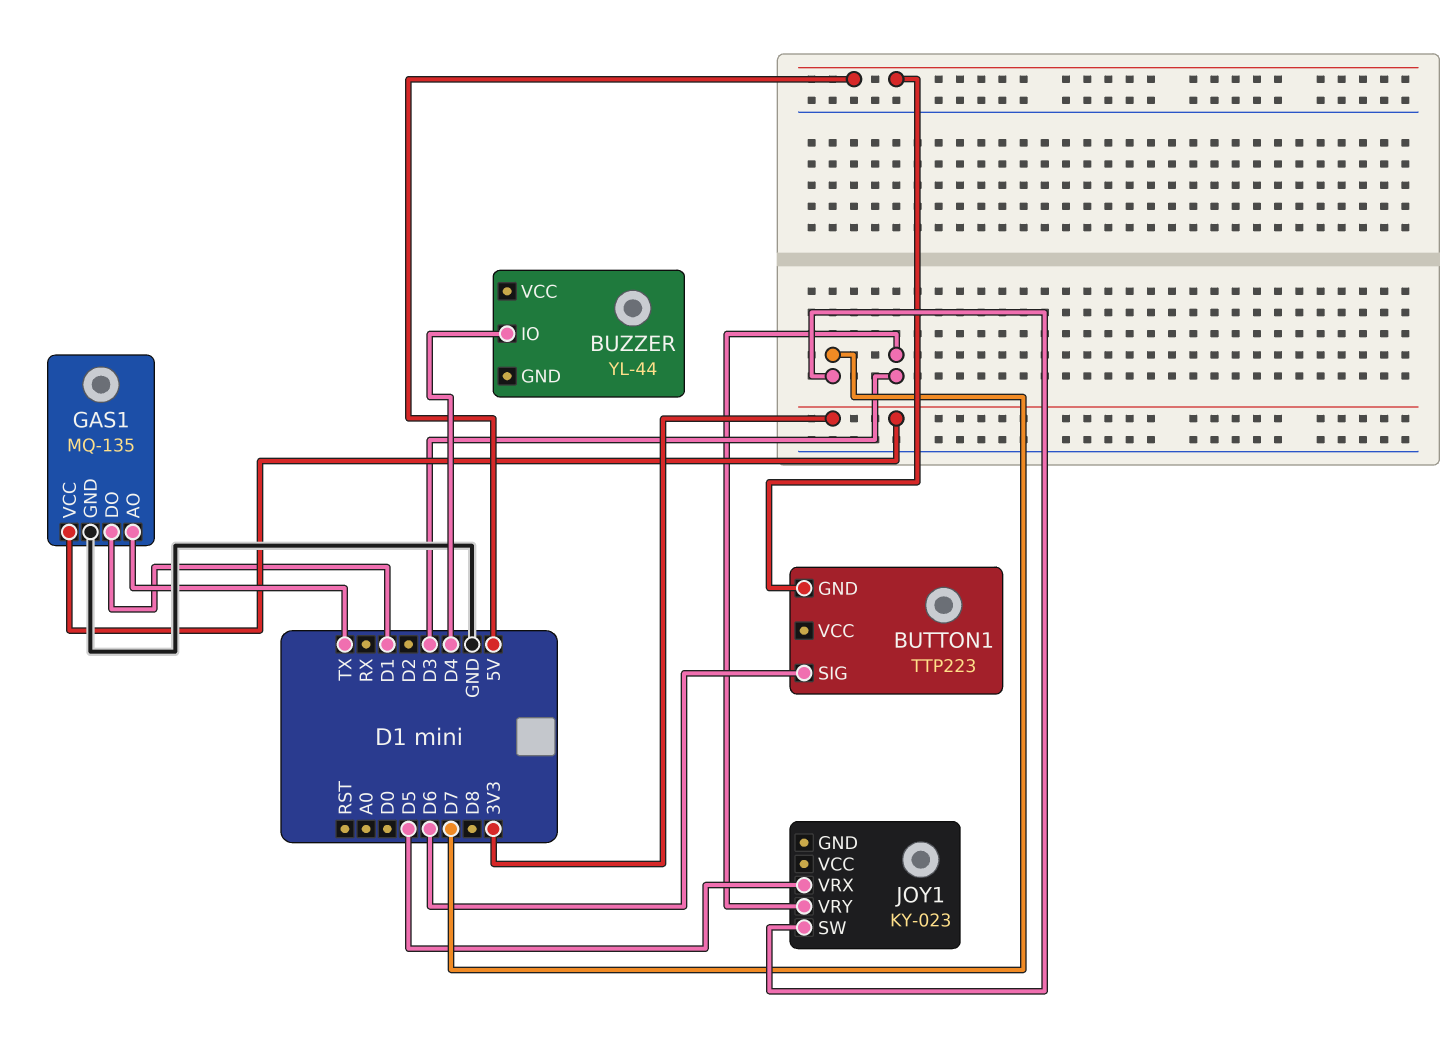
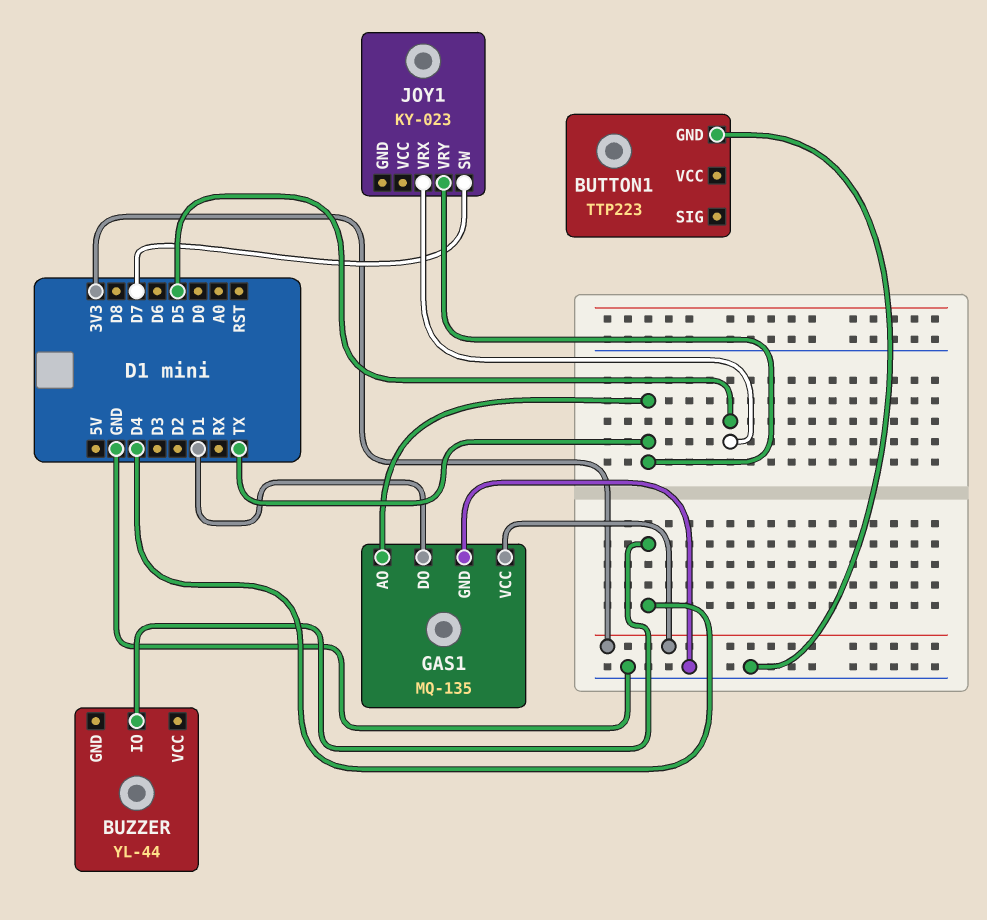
BUTTON1 pin GND: 5V -> GND
BUTTON1 pin SIG: D6 -> none
JOY1 pin VRY: D3 -> TX

